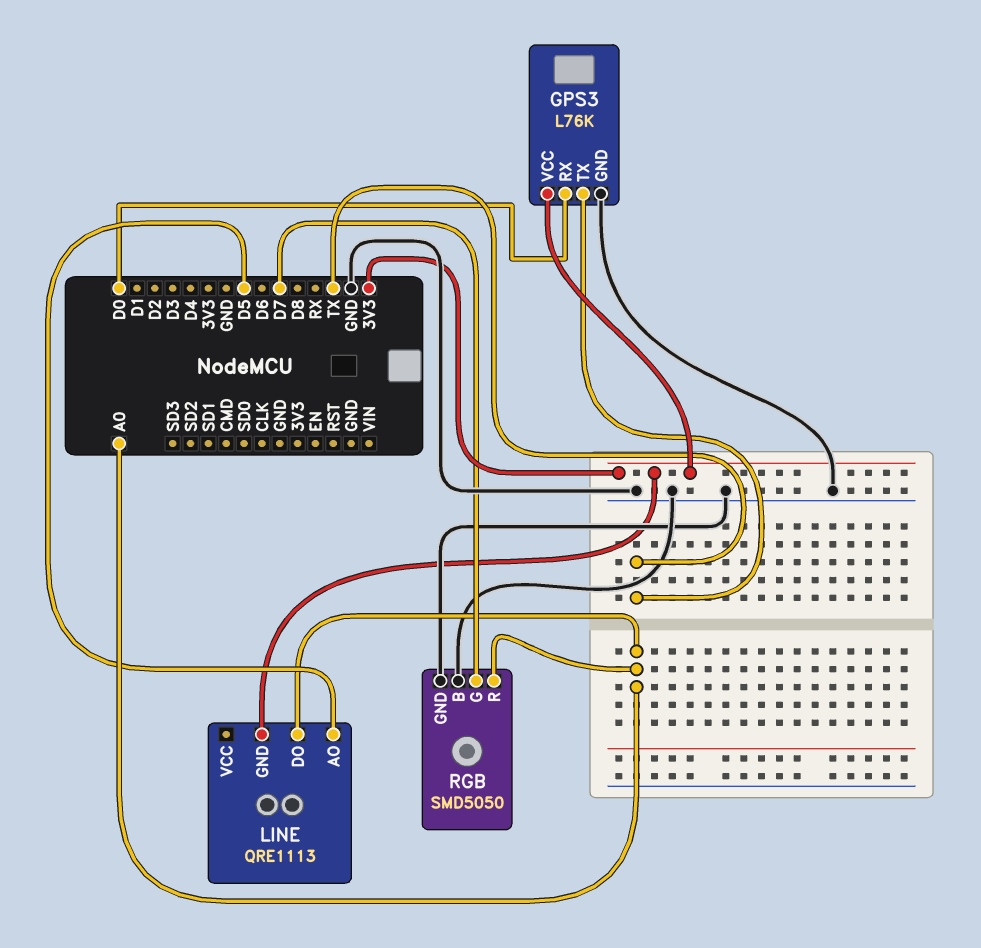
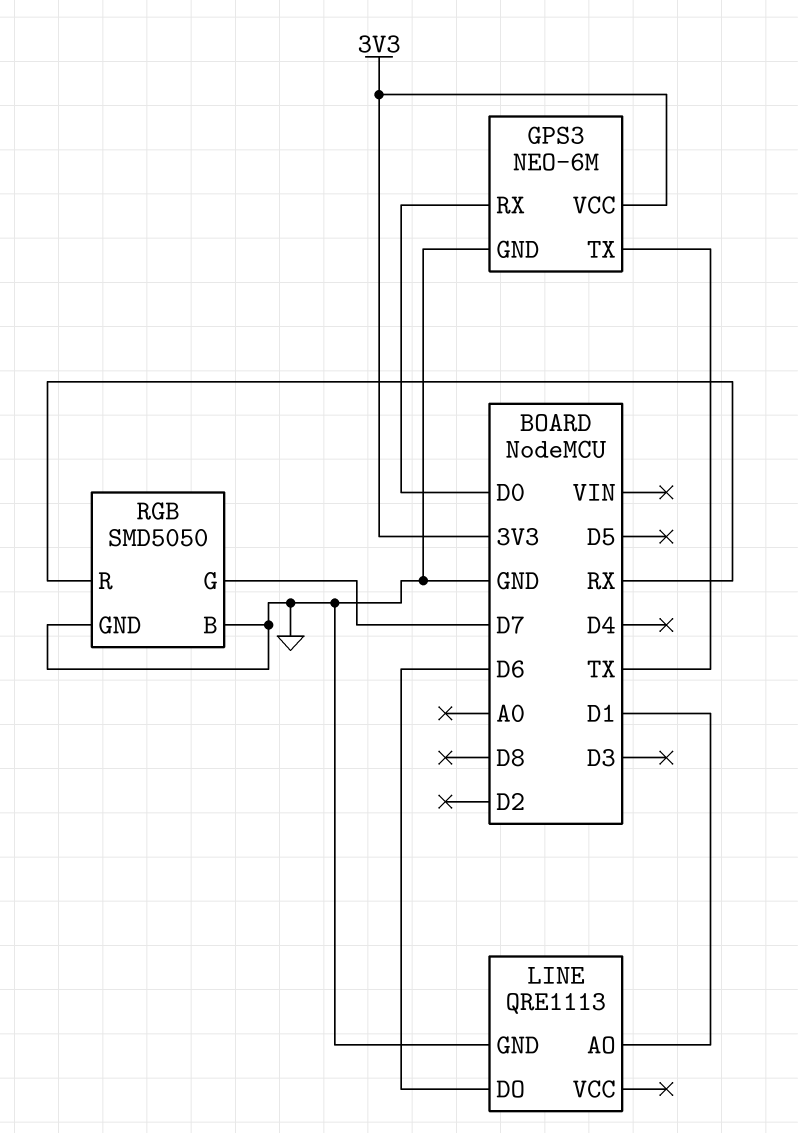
GPS3: L76K -> NEO-6M
LINE pin AO: D5 -> D1
LINE pin DO: A0 -> D6
LINE pin GND: 3V3 -> GND
RGB pin R: A0 -> RX

